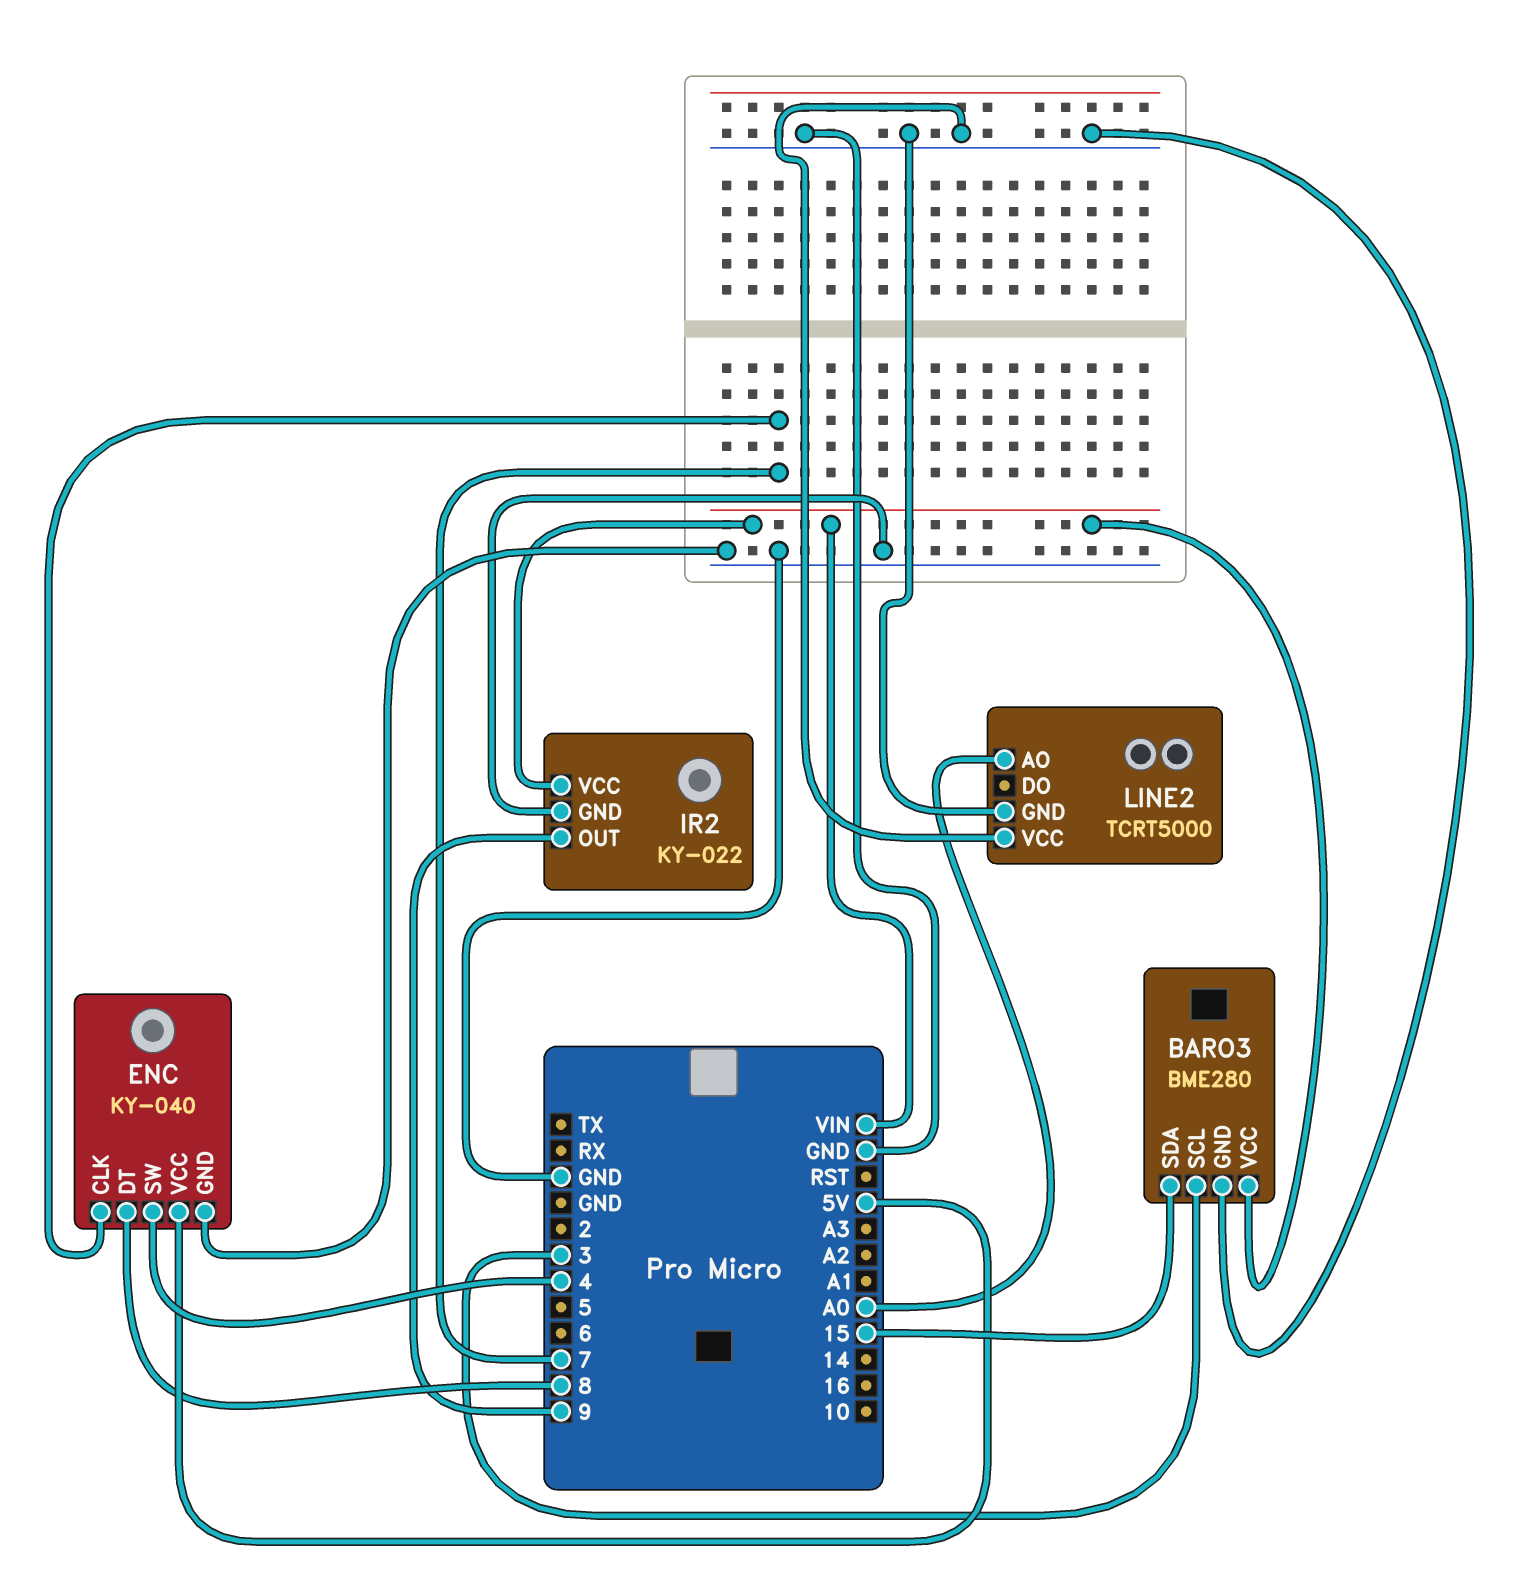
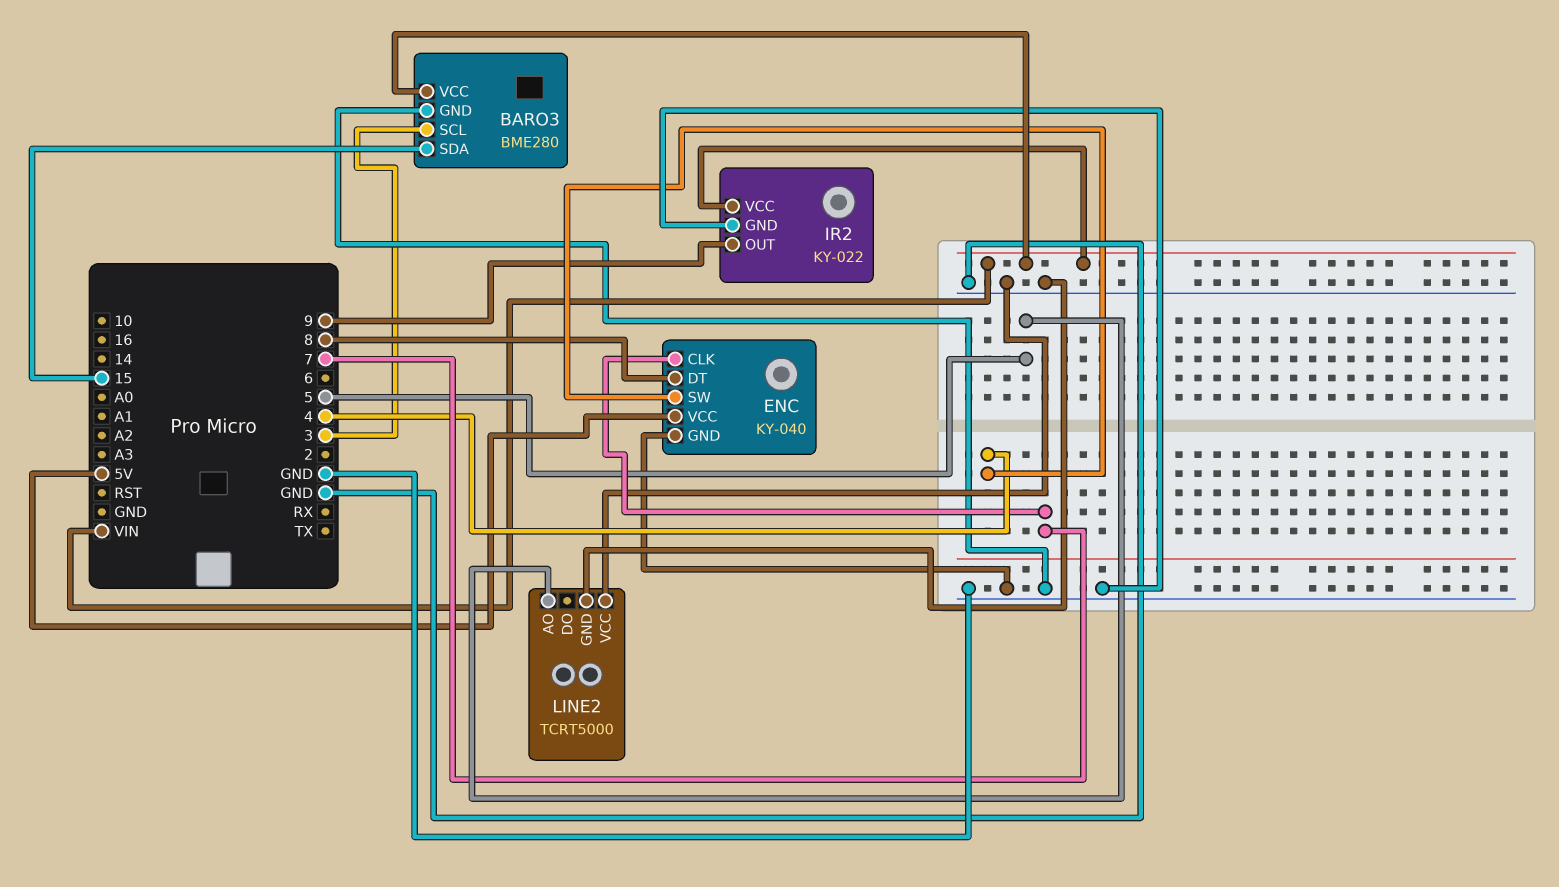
LINE2 pin AO: A0 -> 5

